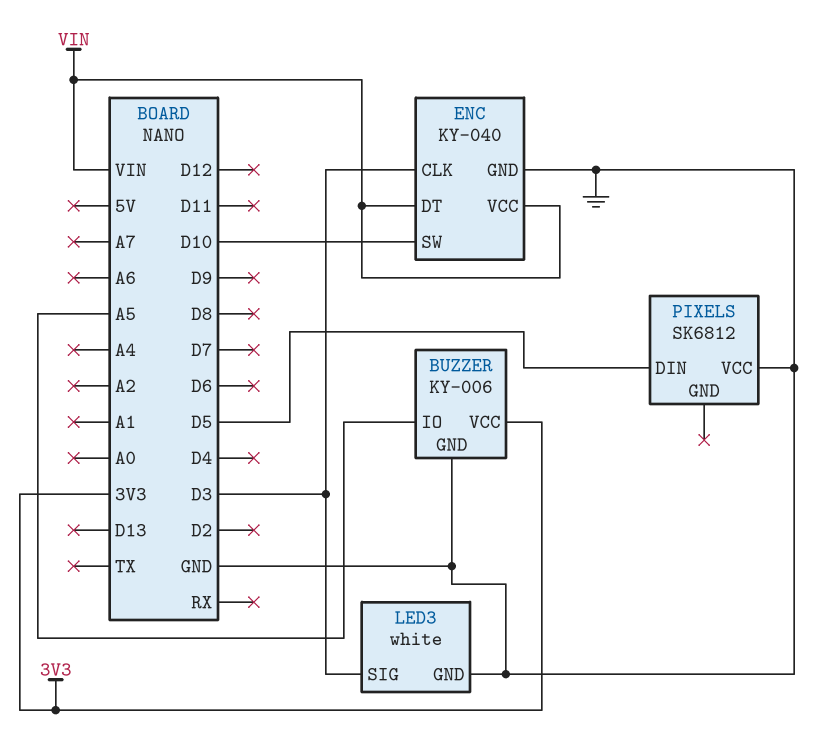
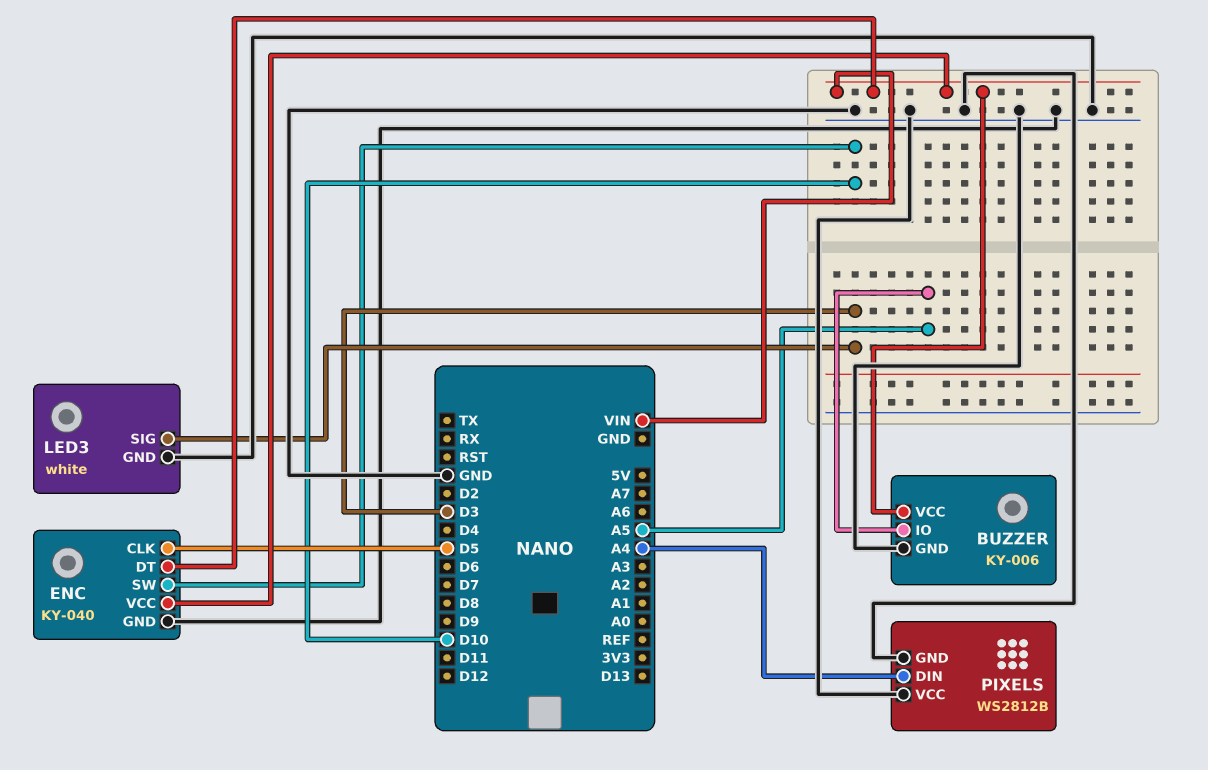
BUZZER pin VCC: 3V3 -> VIN
ENC pin CLK: D3 -> D5
PIXELS: SK6812 -> WS2812B
PIXELS pin DIN: D5 -> A4
PIXELS pin GND: none -> GND

